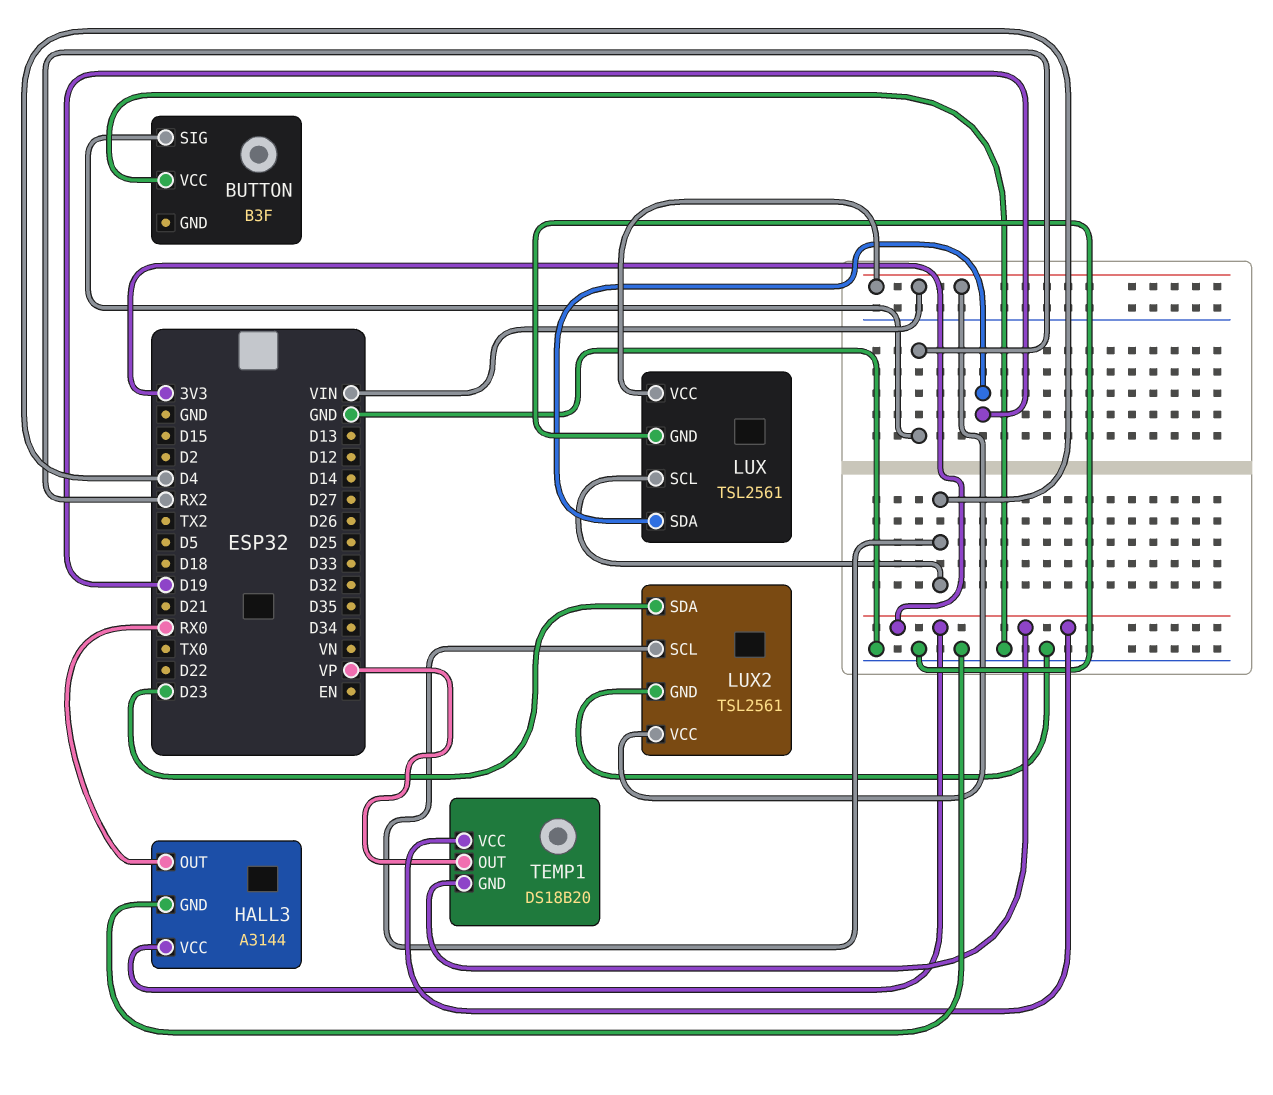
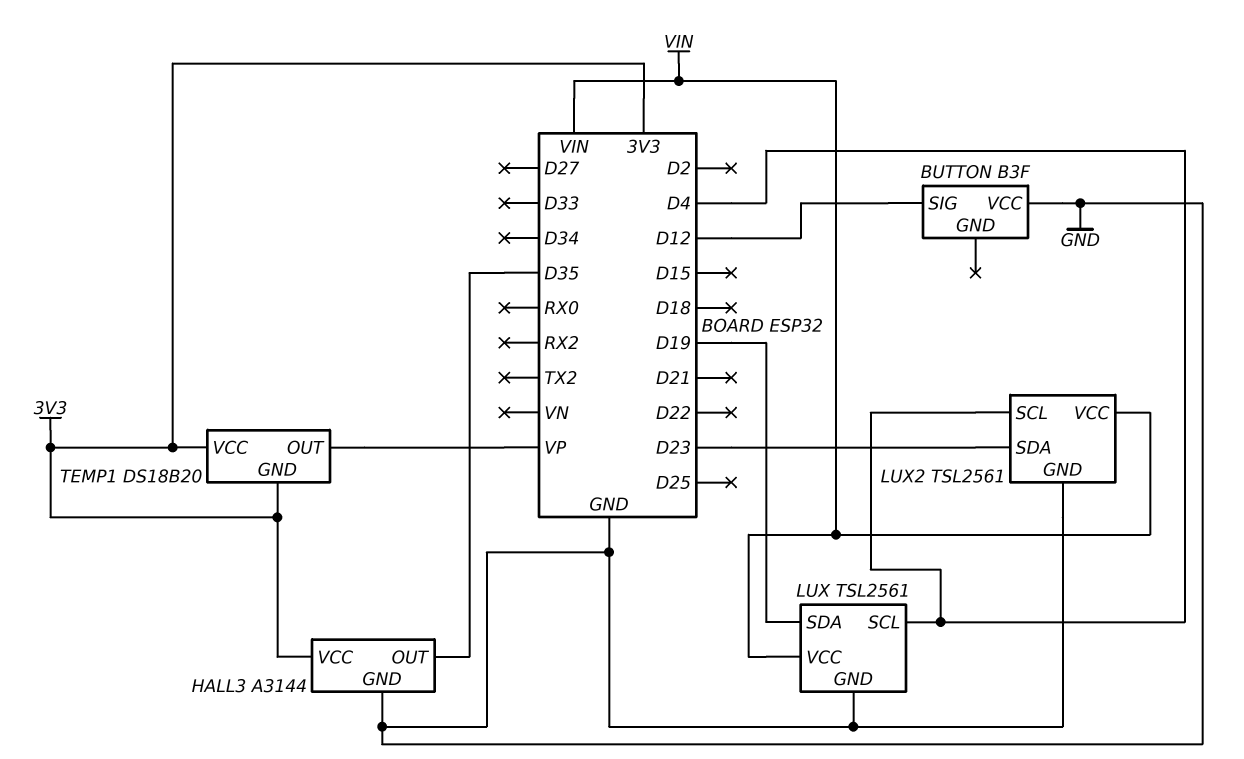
BUTTON pin SIG: RX2 -> D12
HALL3 pin OUT: RX0 -> D35

